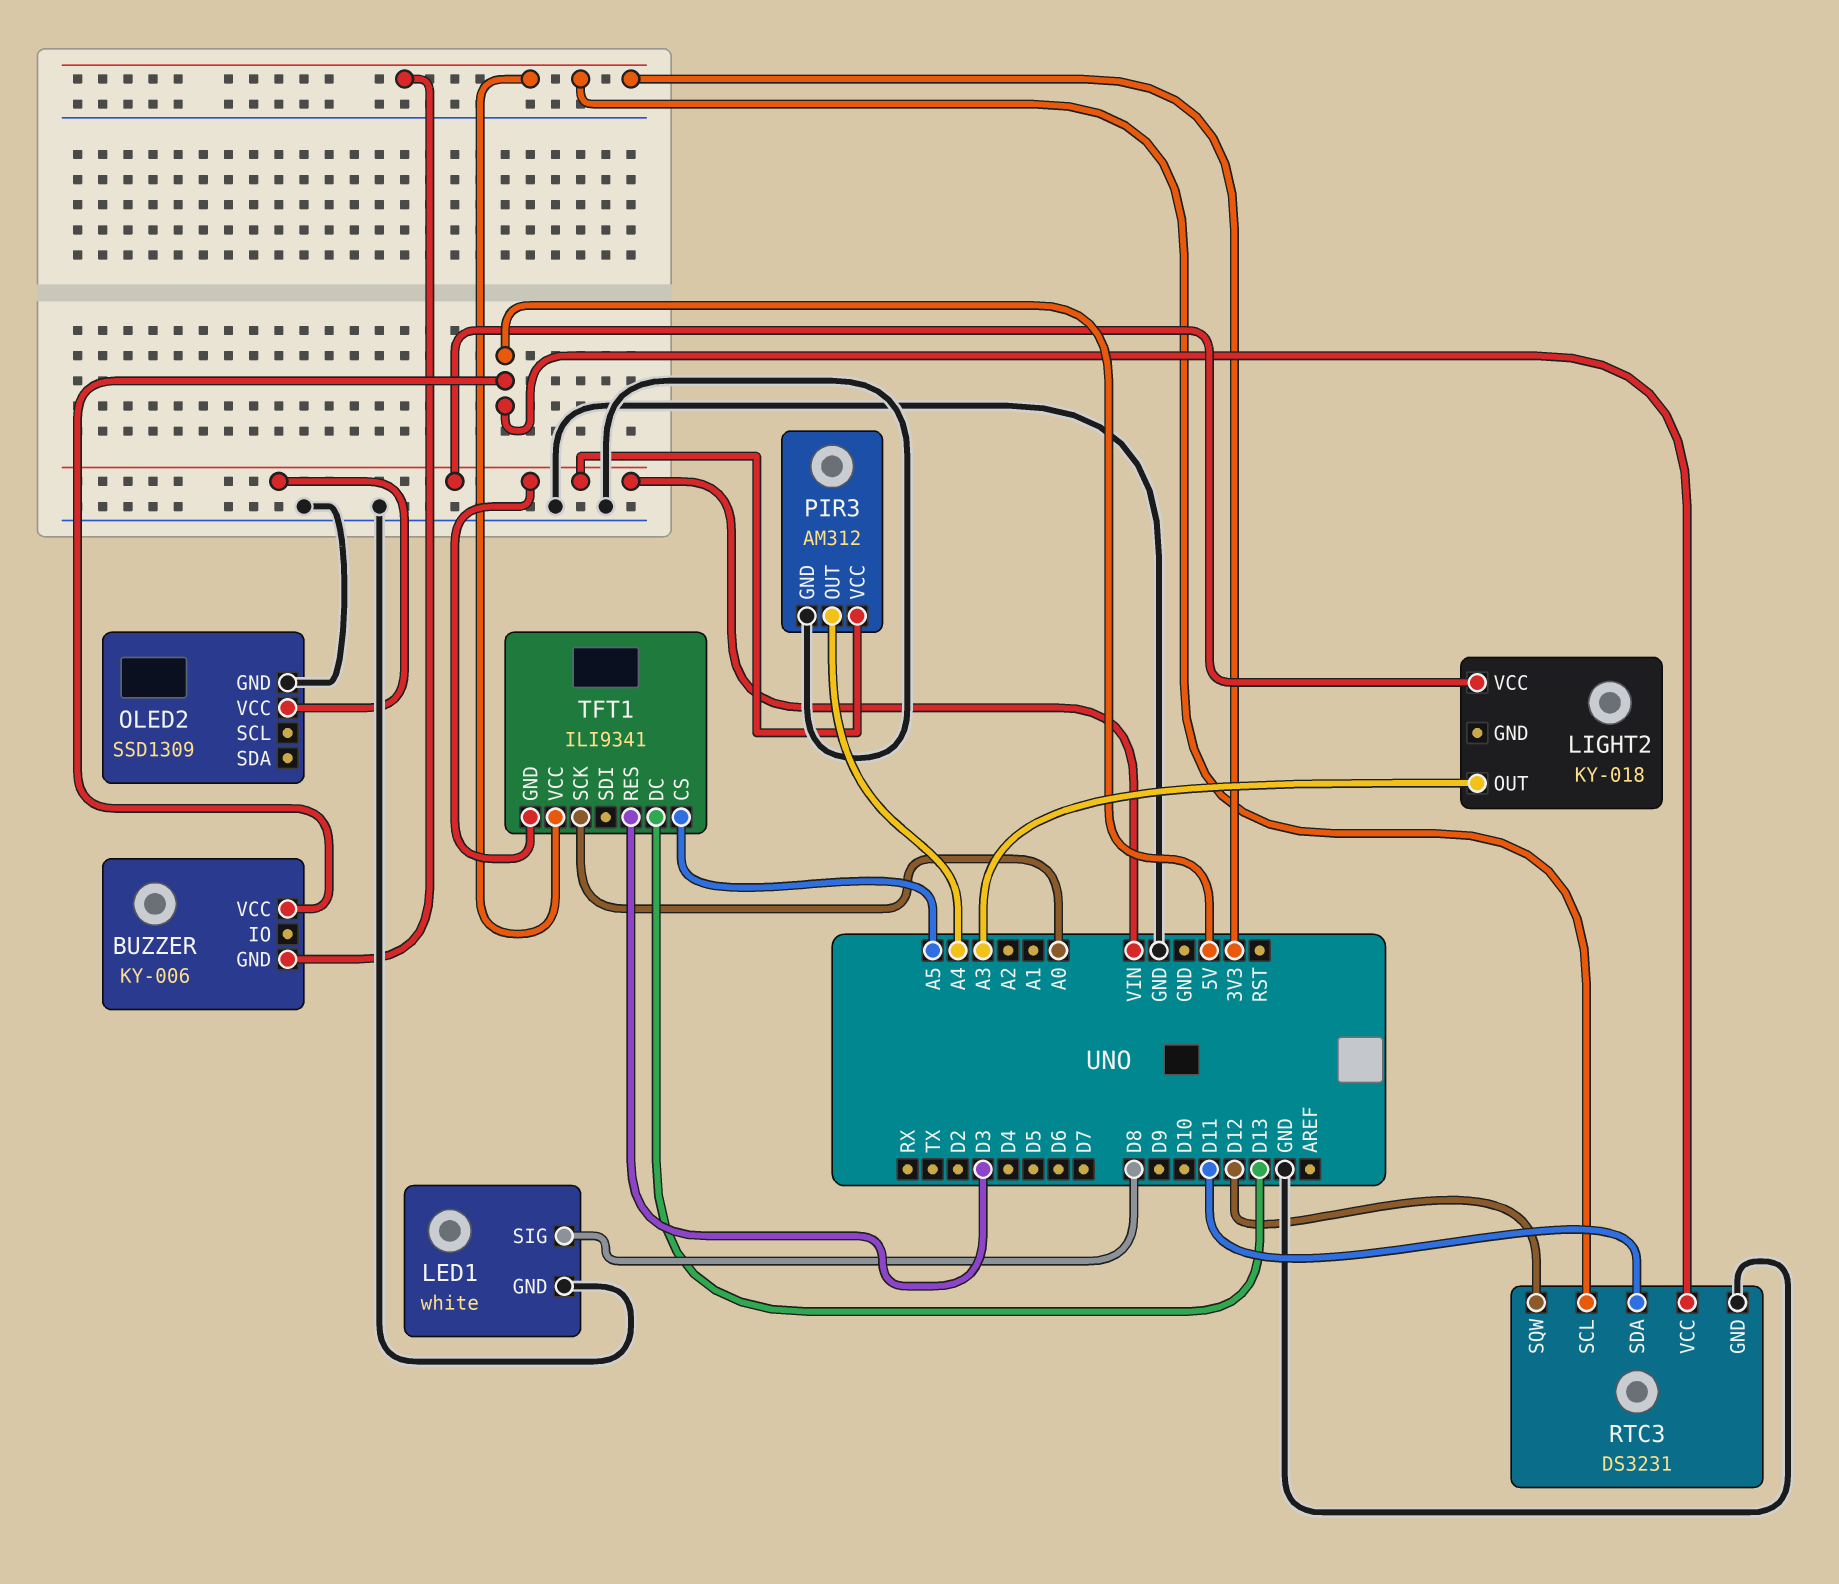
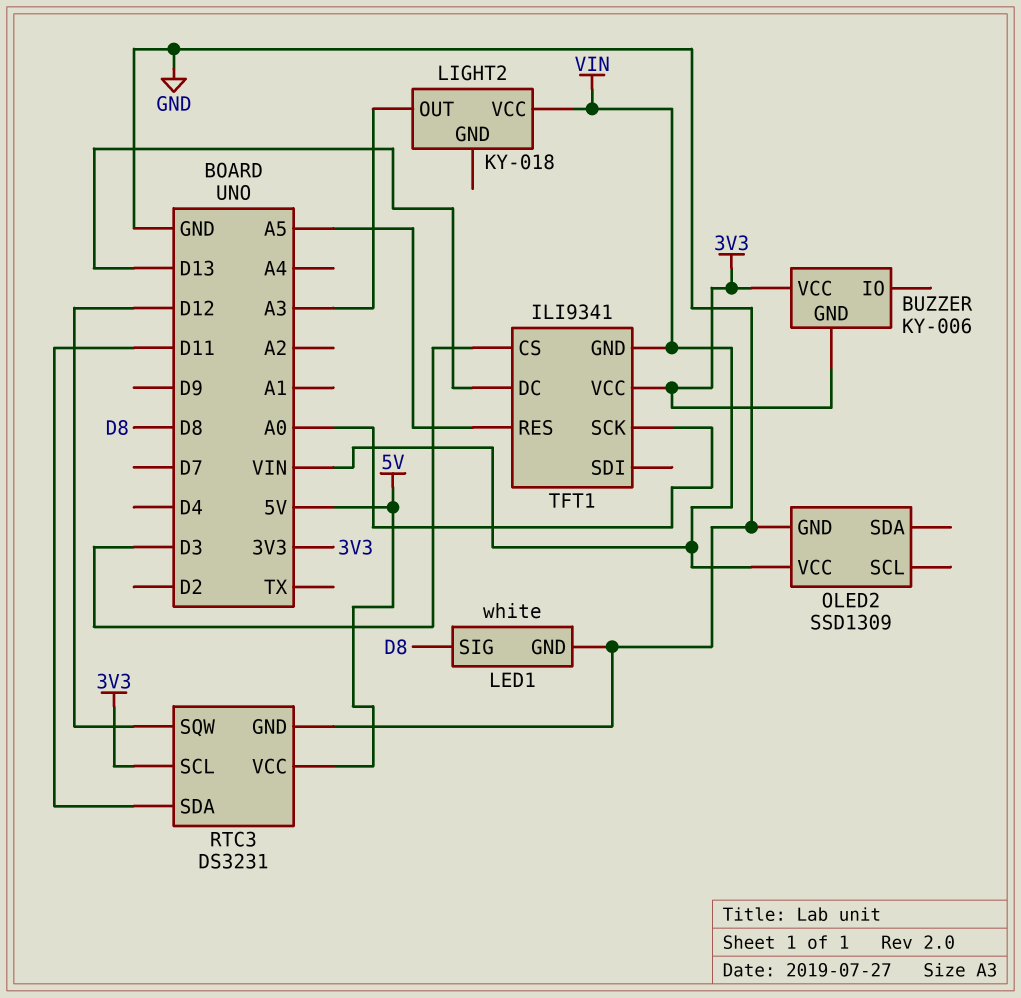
BUZZER pin VCC: 5V -> 3V3
PIR3: AM312 -> none
PIR3 pin GND: GND -> none
PIR3 pin OUT: A4 -> none
PIR3 pin VCC: VIN -> none
TFT1 pin CS: A5 -> D3
TFT1 pin RES: D3 -> A5

